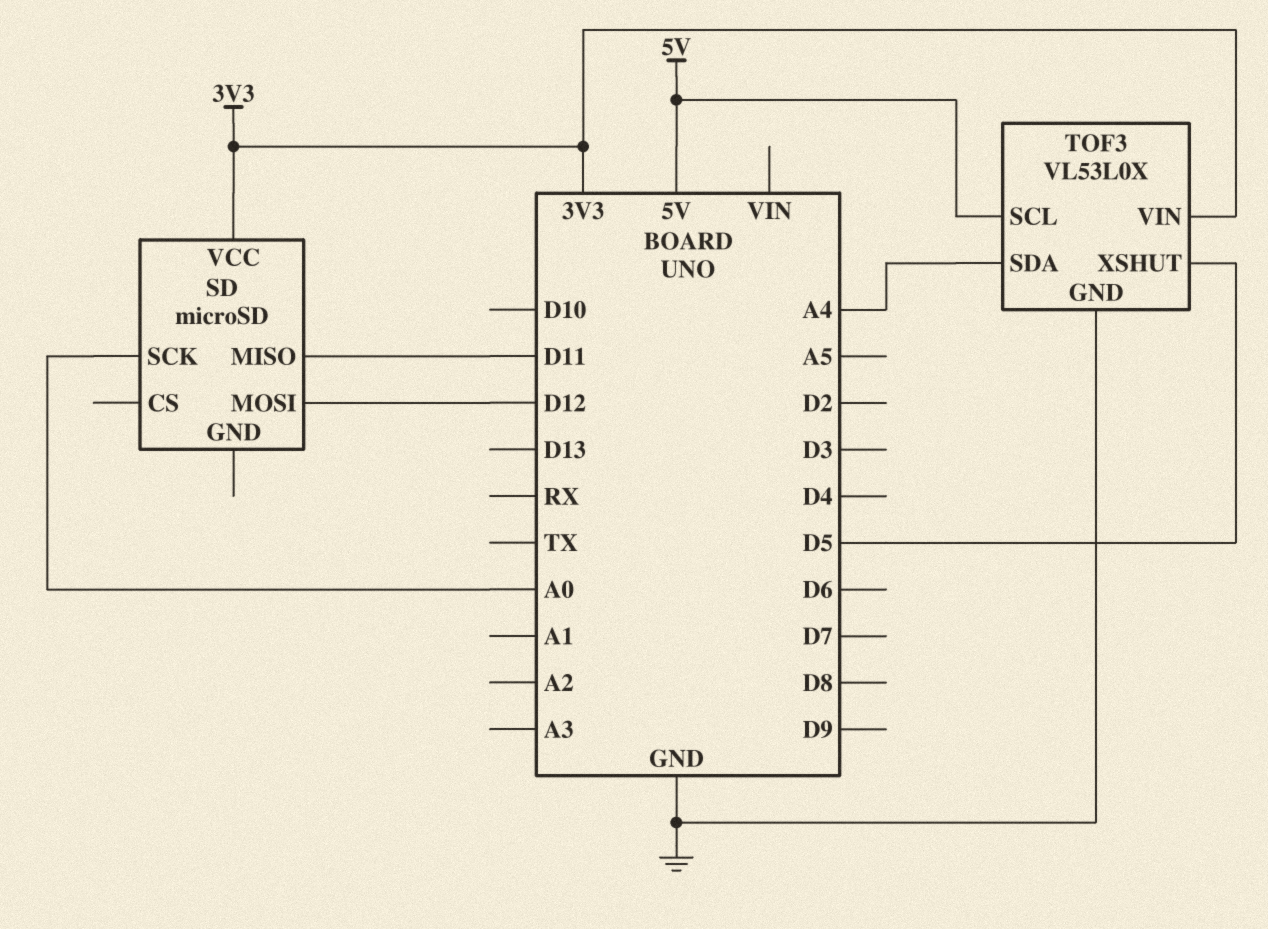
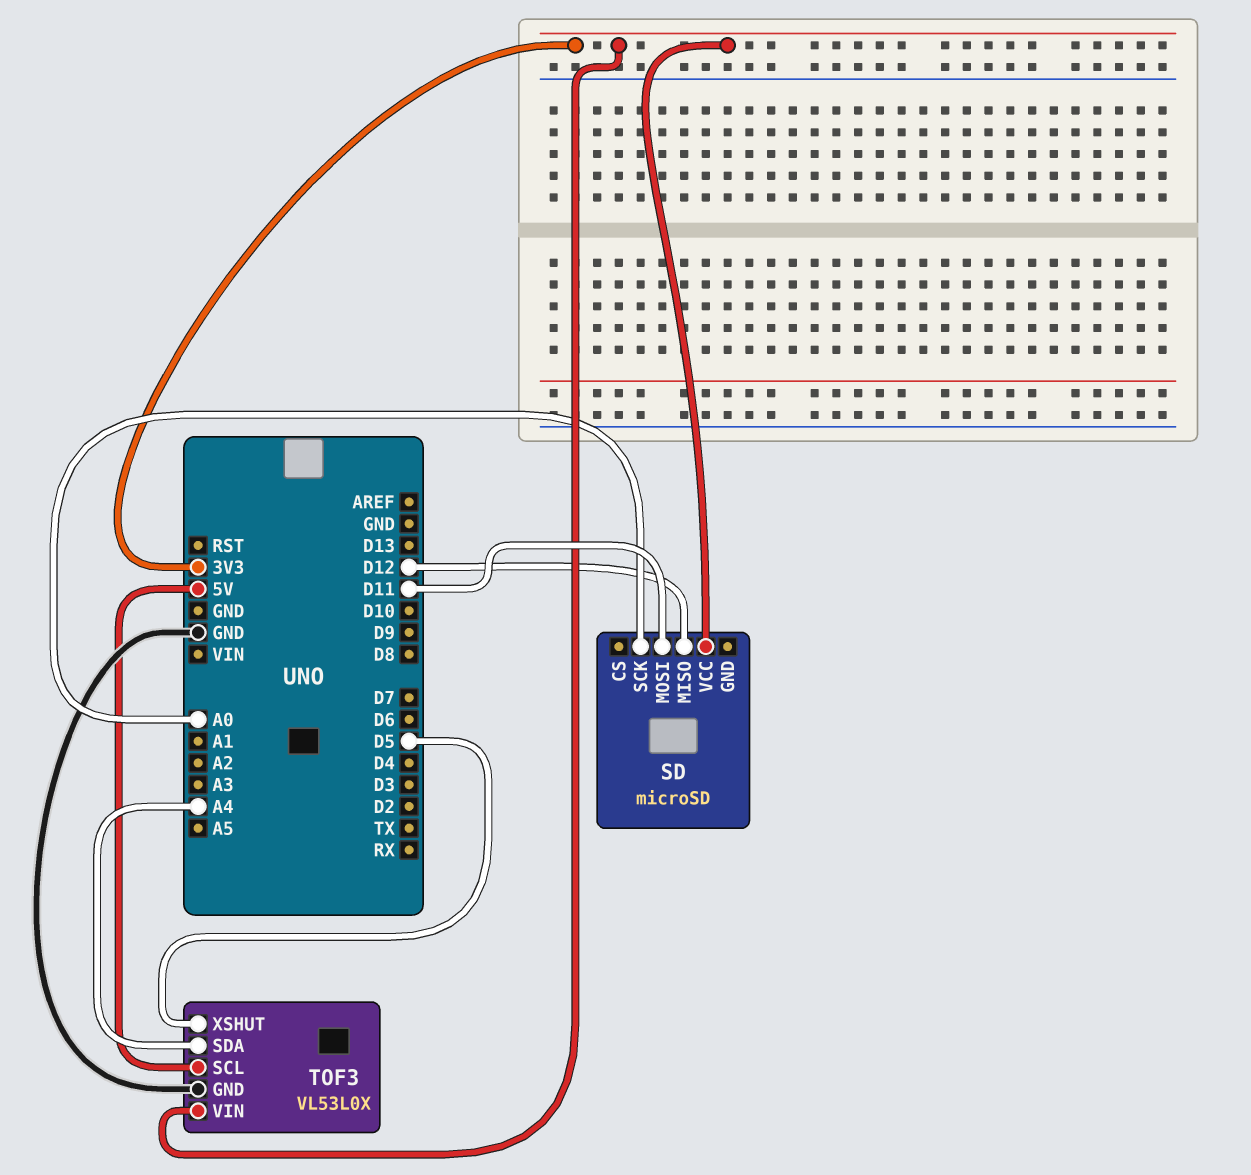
SD pin MISO: D11 -> D12
SD pin MOSI: D12 -> D11

